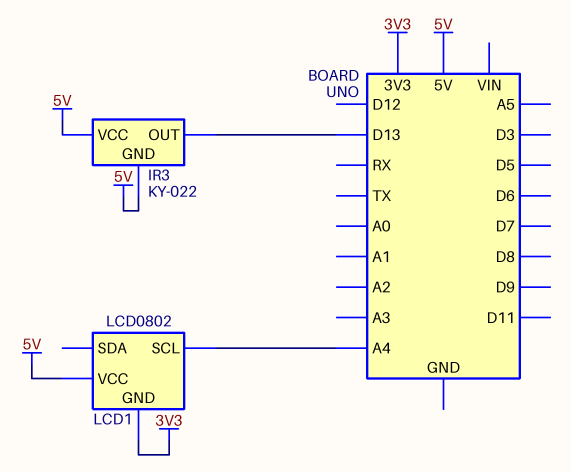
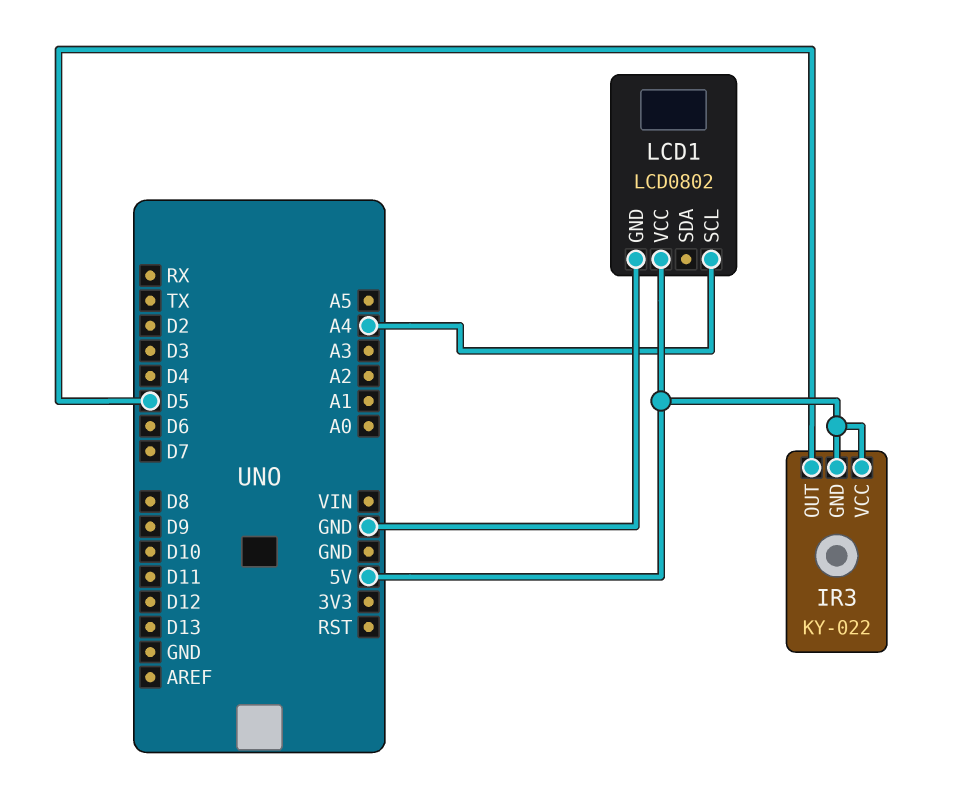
IR3 pin OUT: D13 -> D5
LCD1 pin GND: 3V3 -> GND

